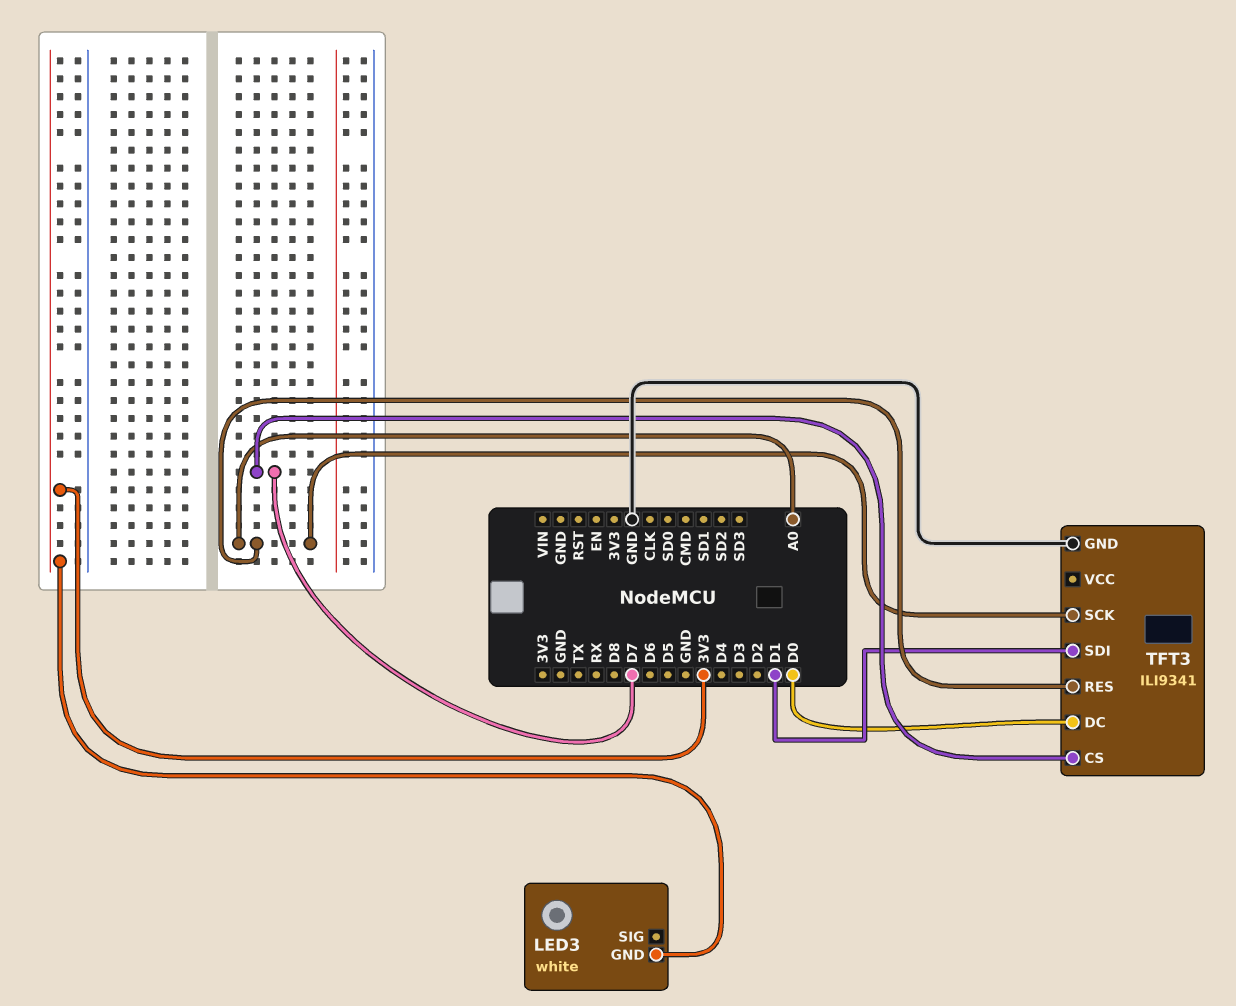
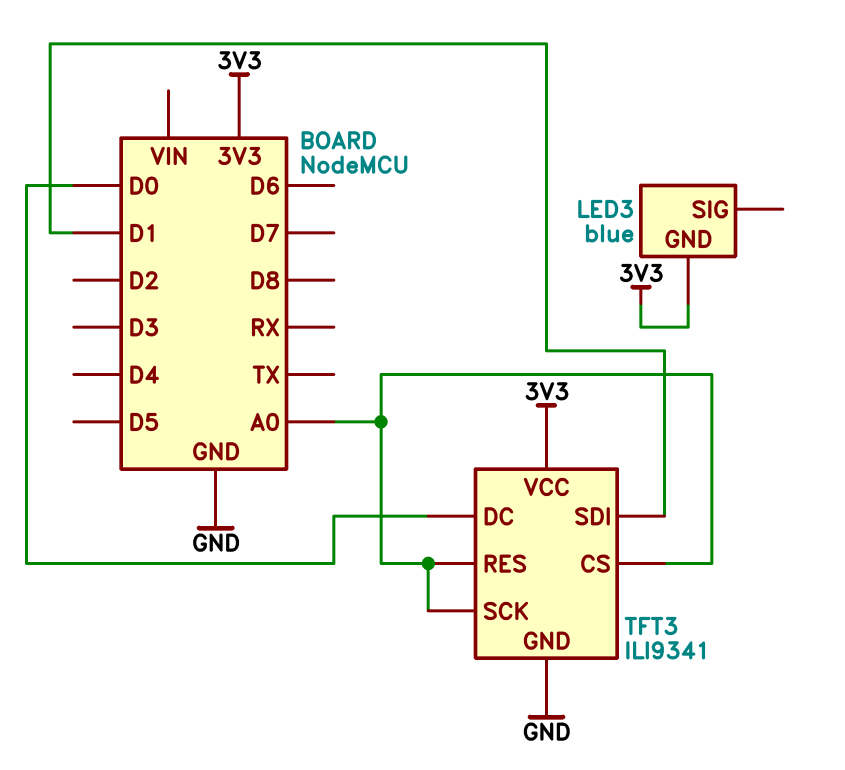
LED3: white -> blue
TFT3 pin CS: D7 -> A0
TFT3 pin VCC: none -> 3V3

